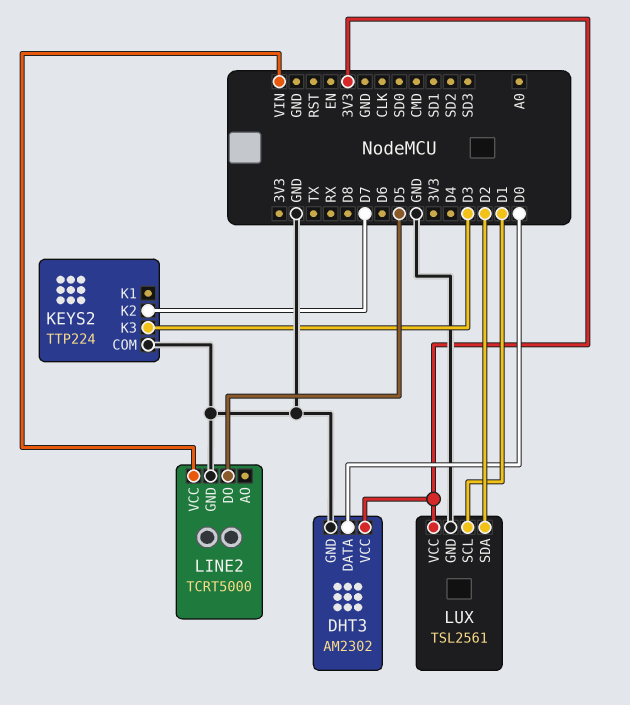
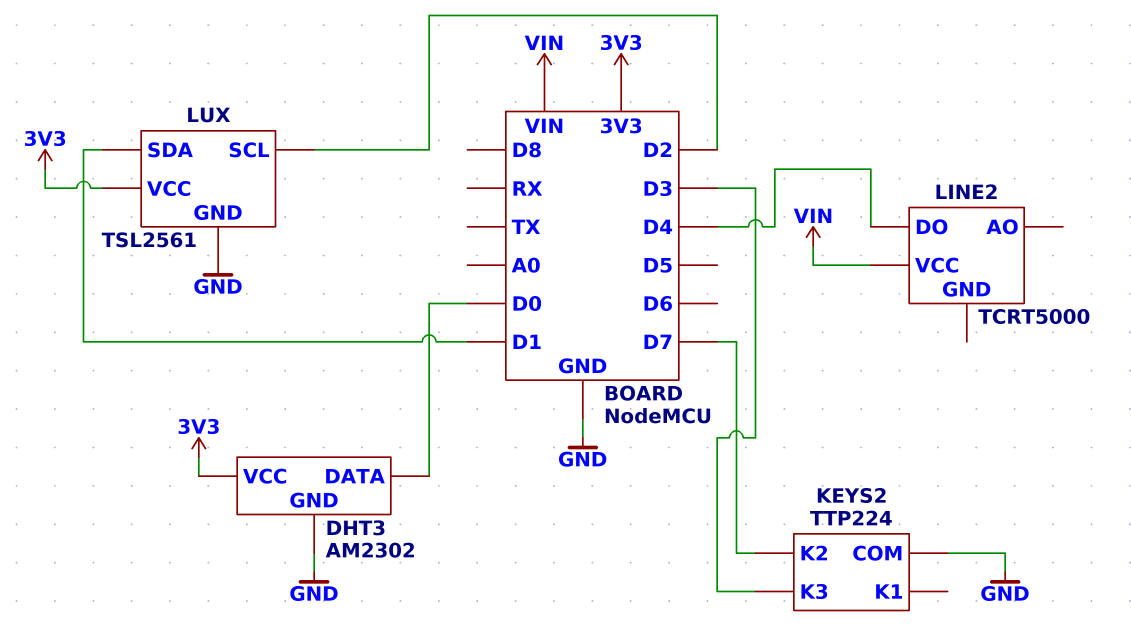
LINE2 pin DO: D5 -> D4
LINE2 pin GND: GND -> none
LUX pin SCL: D1 -> D2
LUX pin SDA: D2 -> D1

